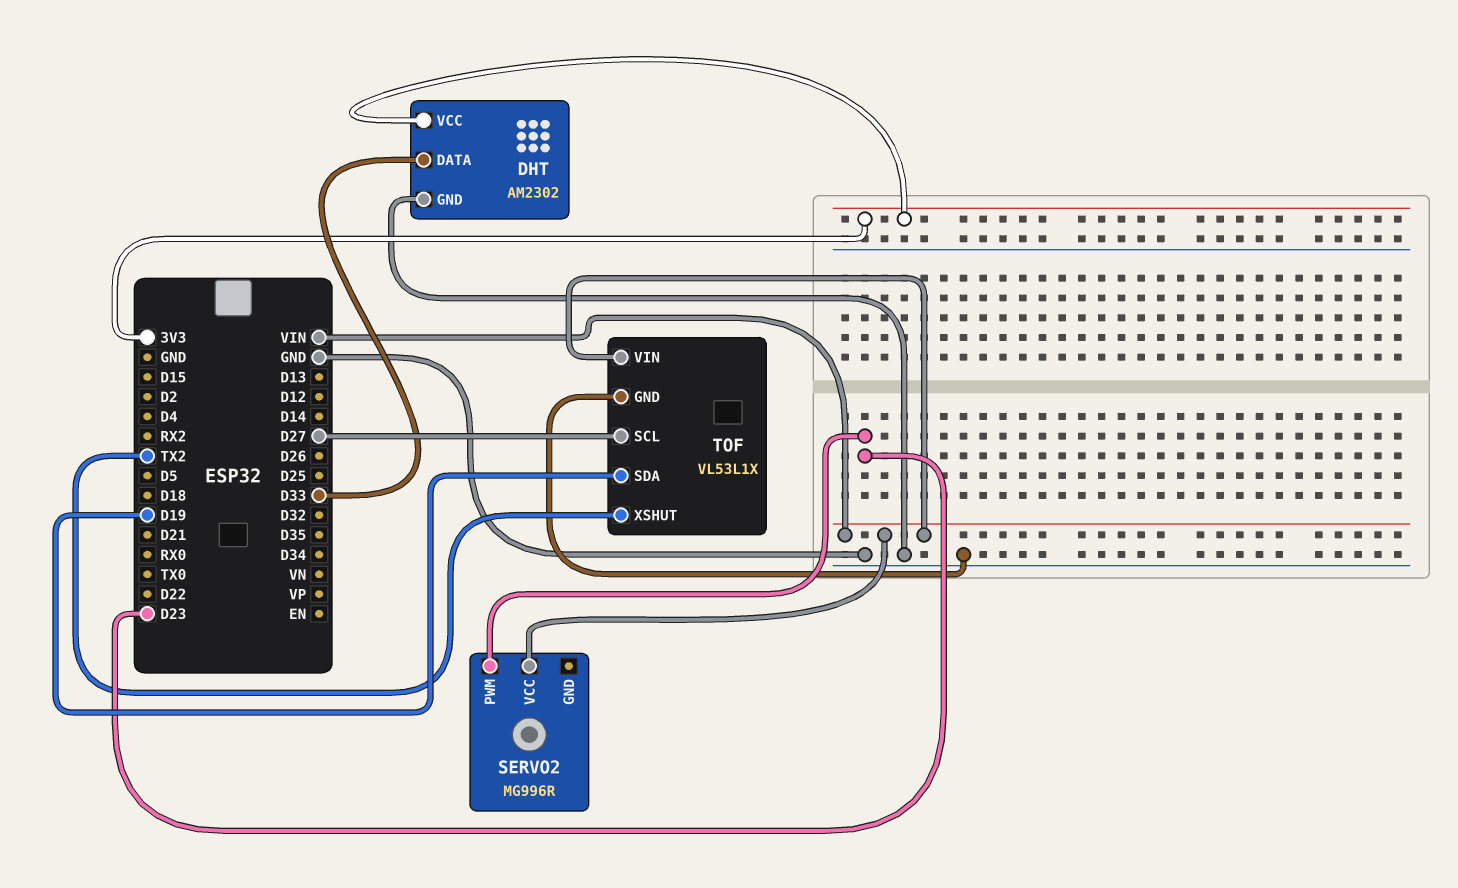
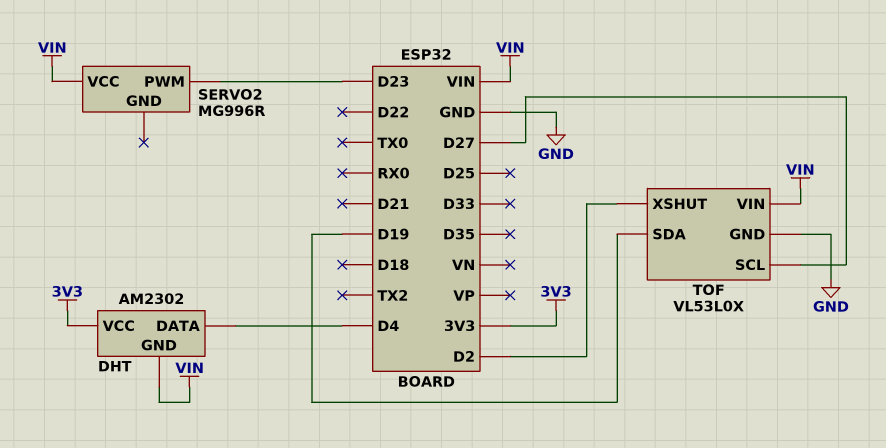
DHT pin DATA: D33 -> D4
DHT pin GND: GND -> VIN
TOF: VL53L1X -> VL53L0X
TOF pin XSHUT: TX2 -> D2

